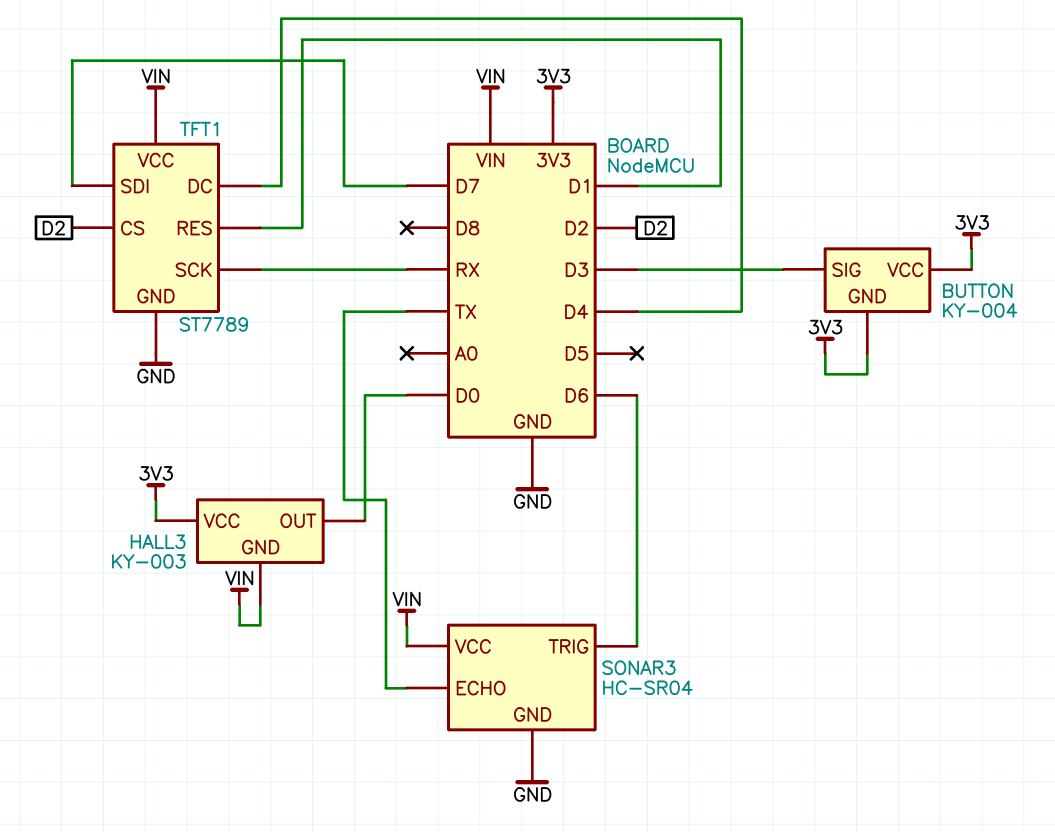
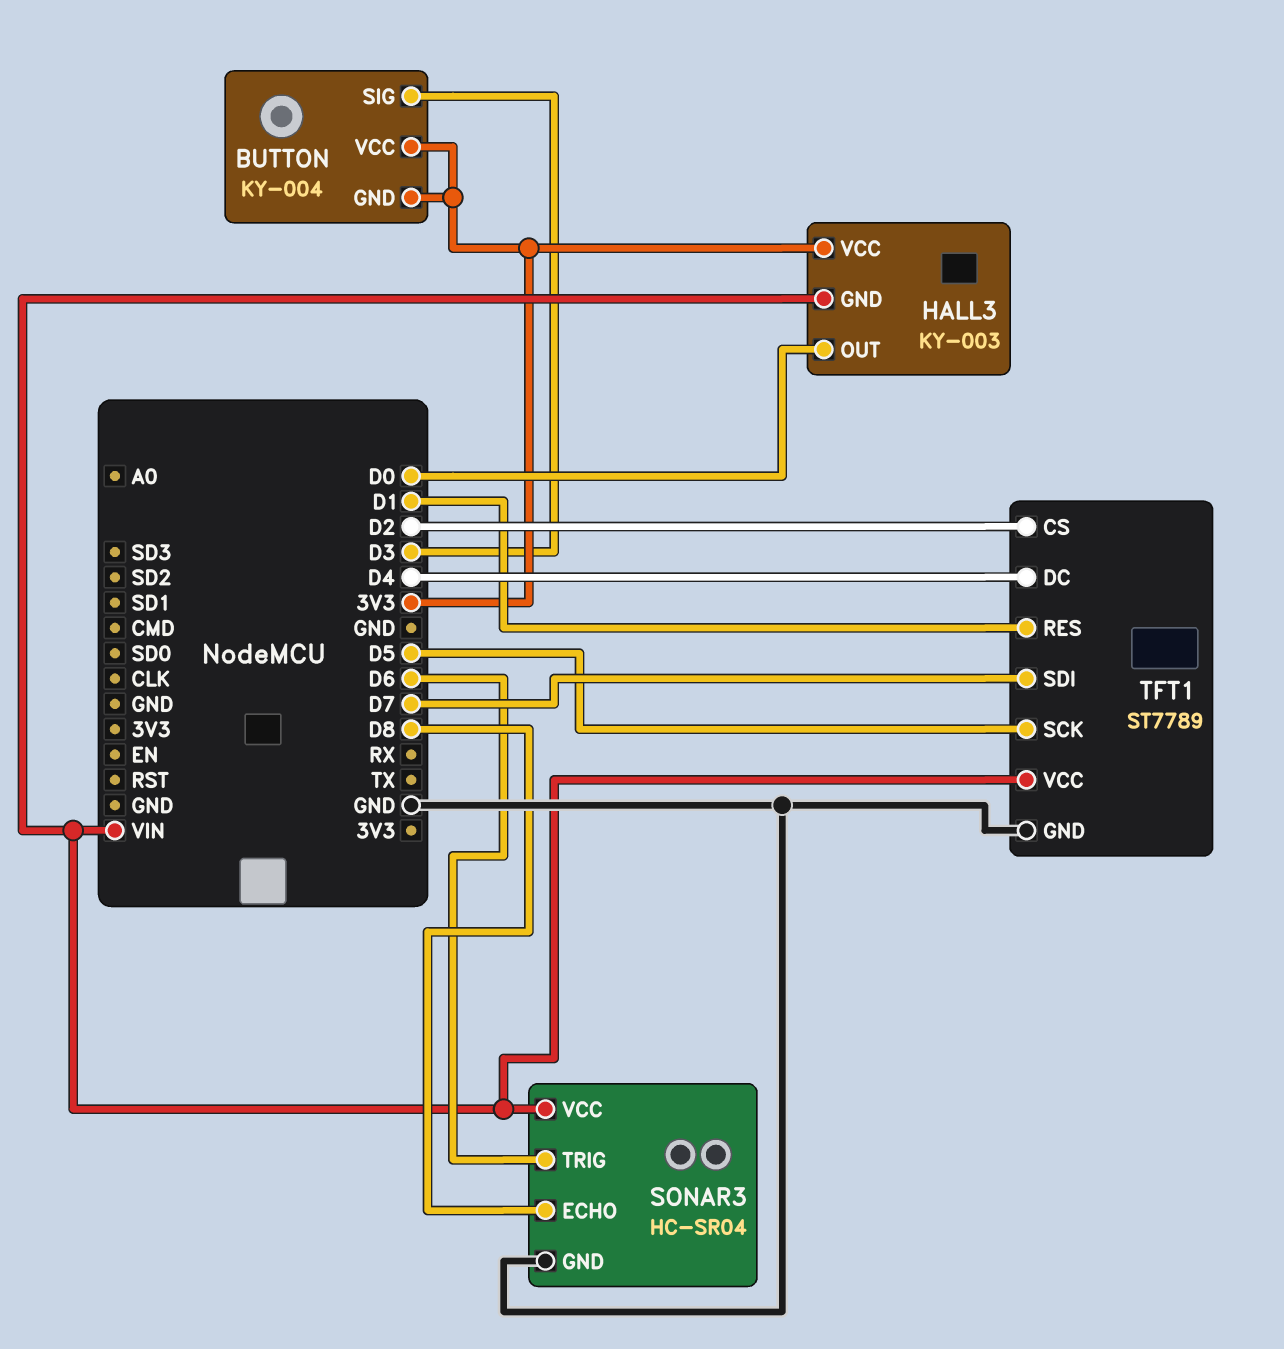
SONAR3 pin ECHO: TX -> D8
TFT1 pin SCK: RX -> D5

